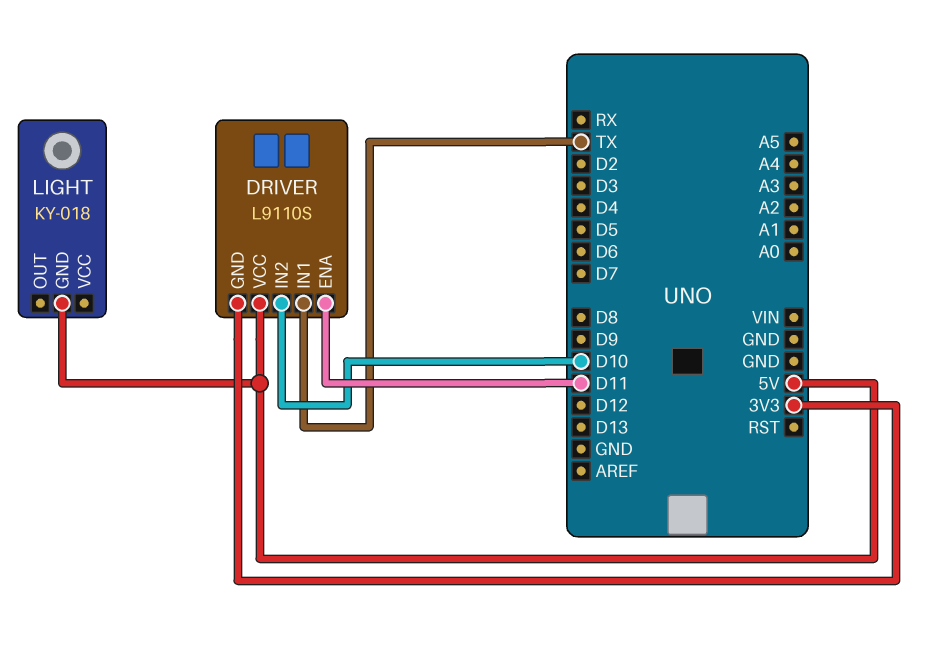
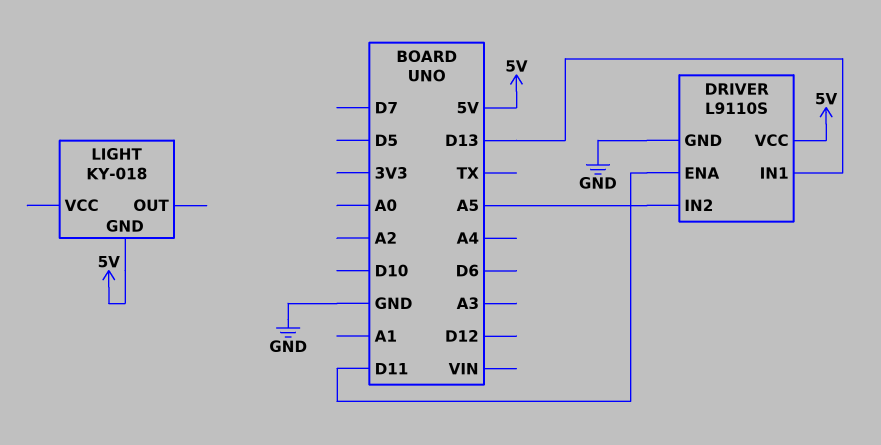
DRIVER pin GND: 3V3 -> GND
DRIVER pin IN1: TX -> D13
DRIVER pin IN2: D10 -> A5

